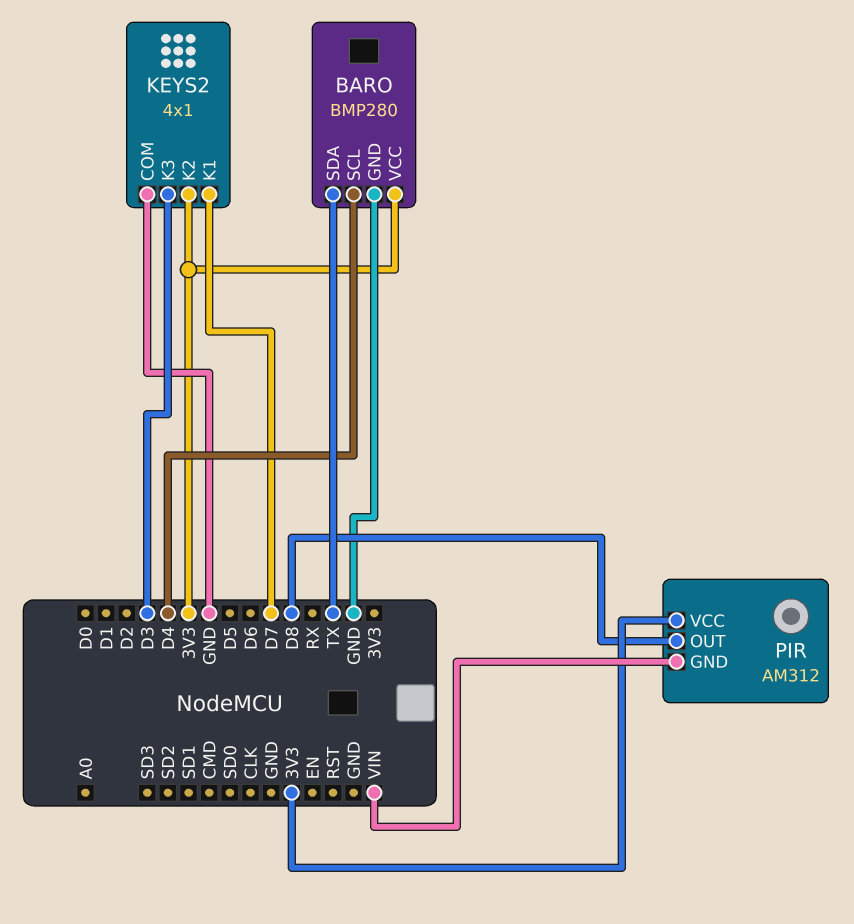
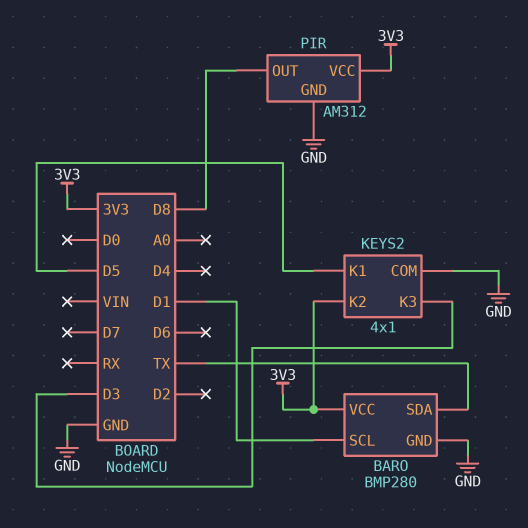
BARO pin SCL: D4 -> D1
KEYS2 pin K1: D7 -> D5
PIR pin GND: VIN -> GND

